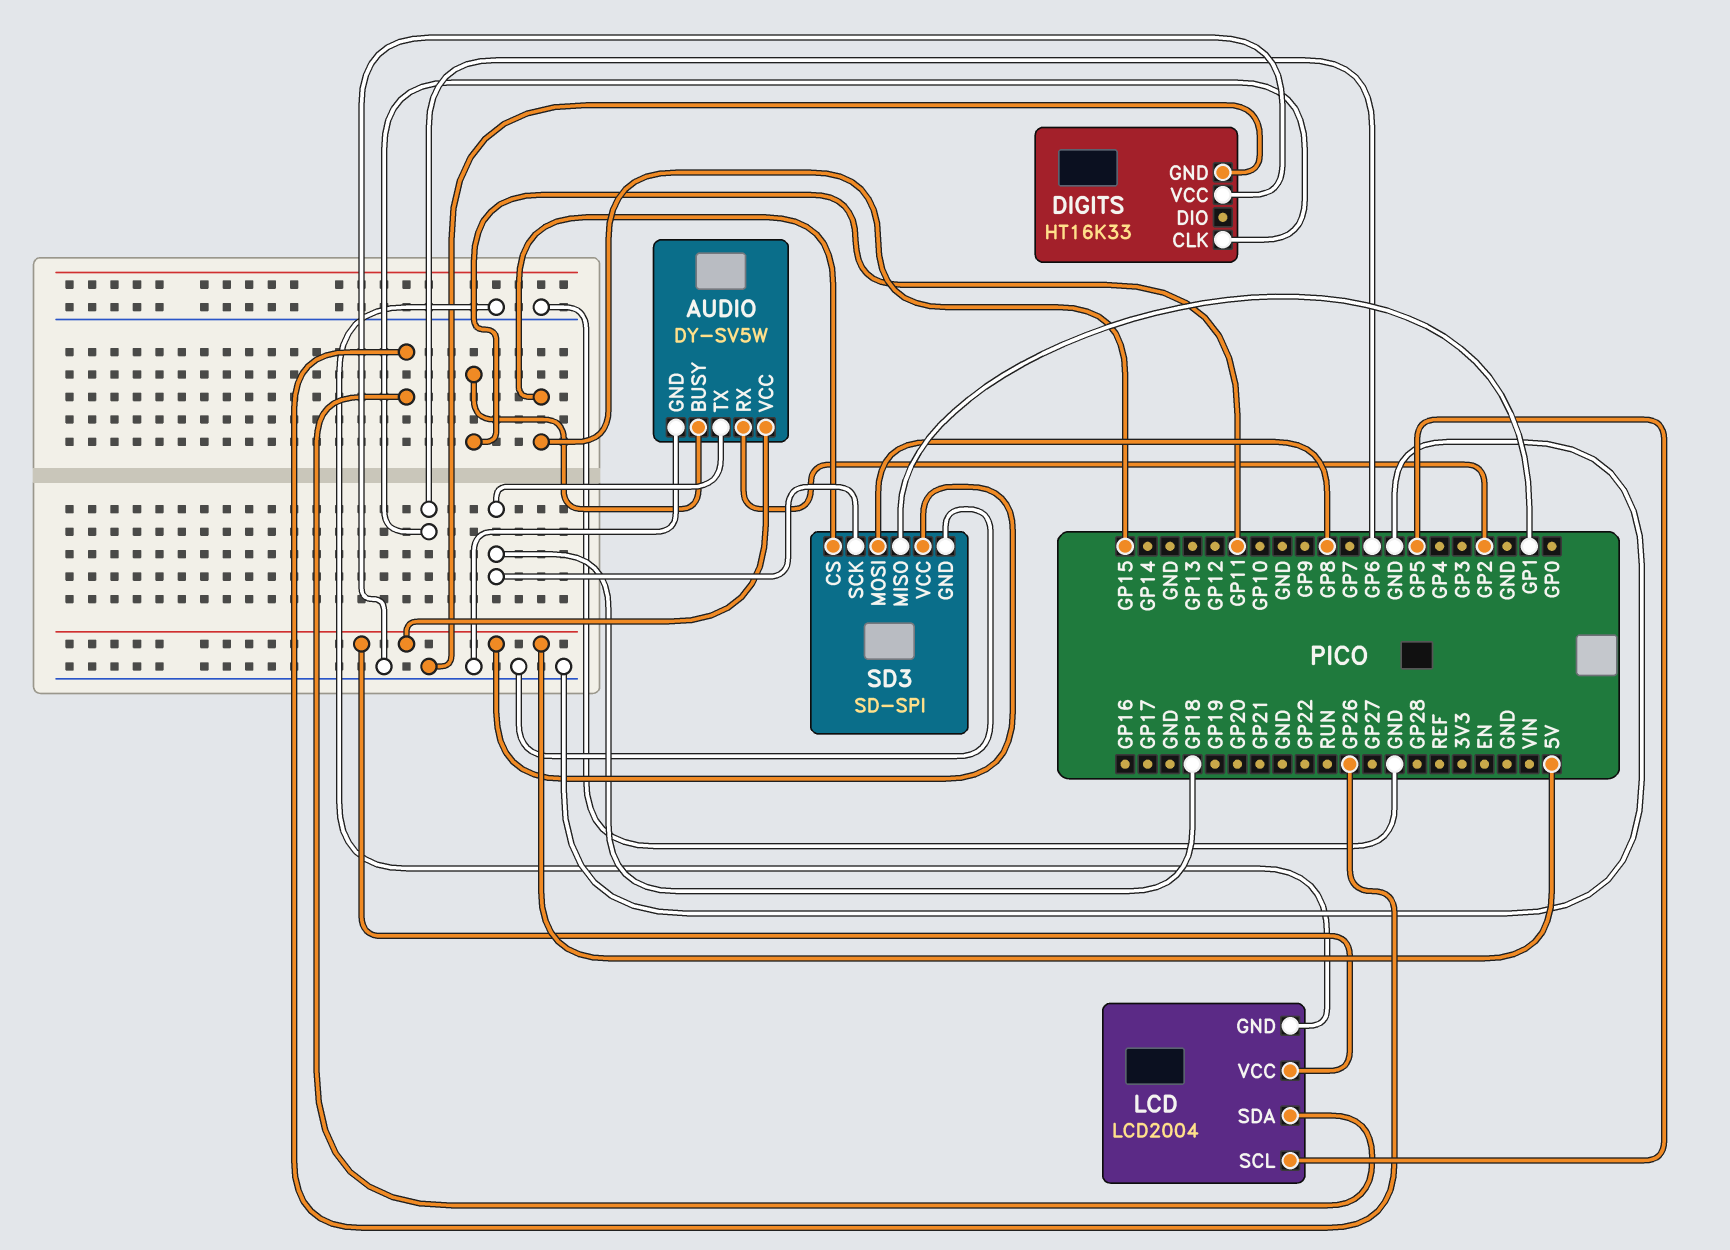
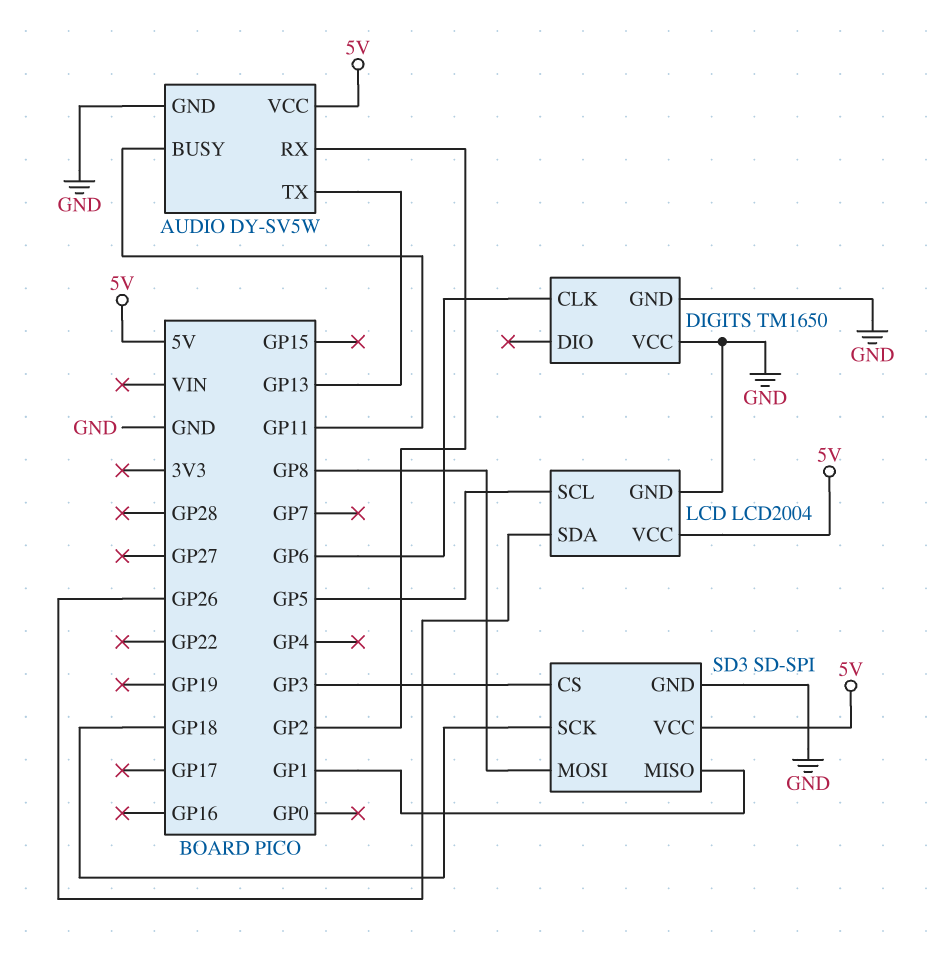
AUDIO pin TX: GP18 -> GP13
DIGITS: HT16K33 -> TM1650
SD3 pin CS: GP15 -> GP3

